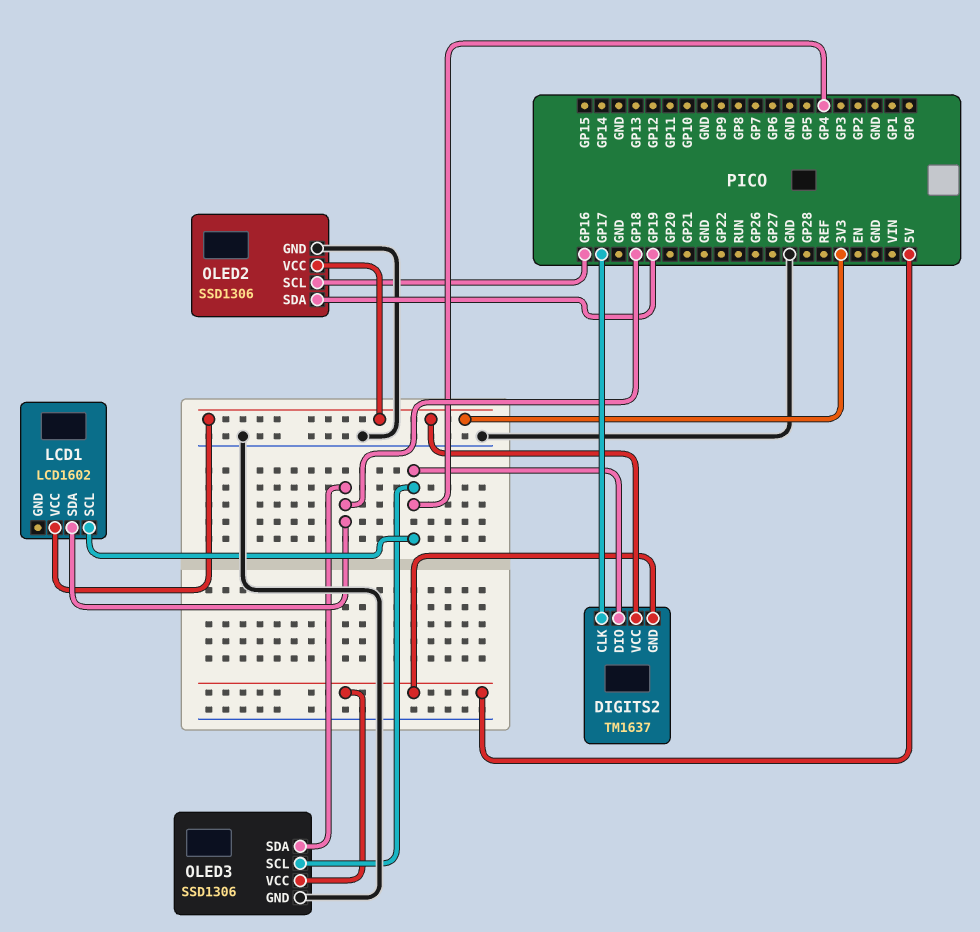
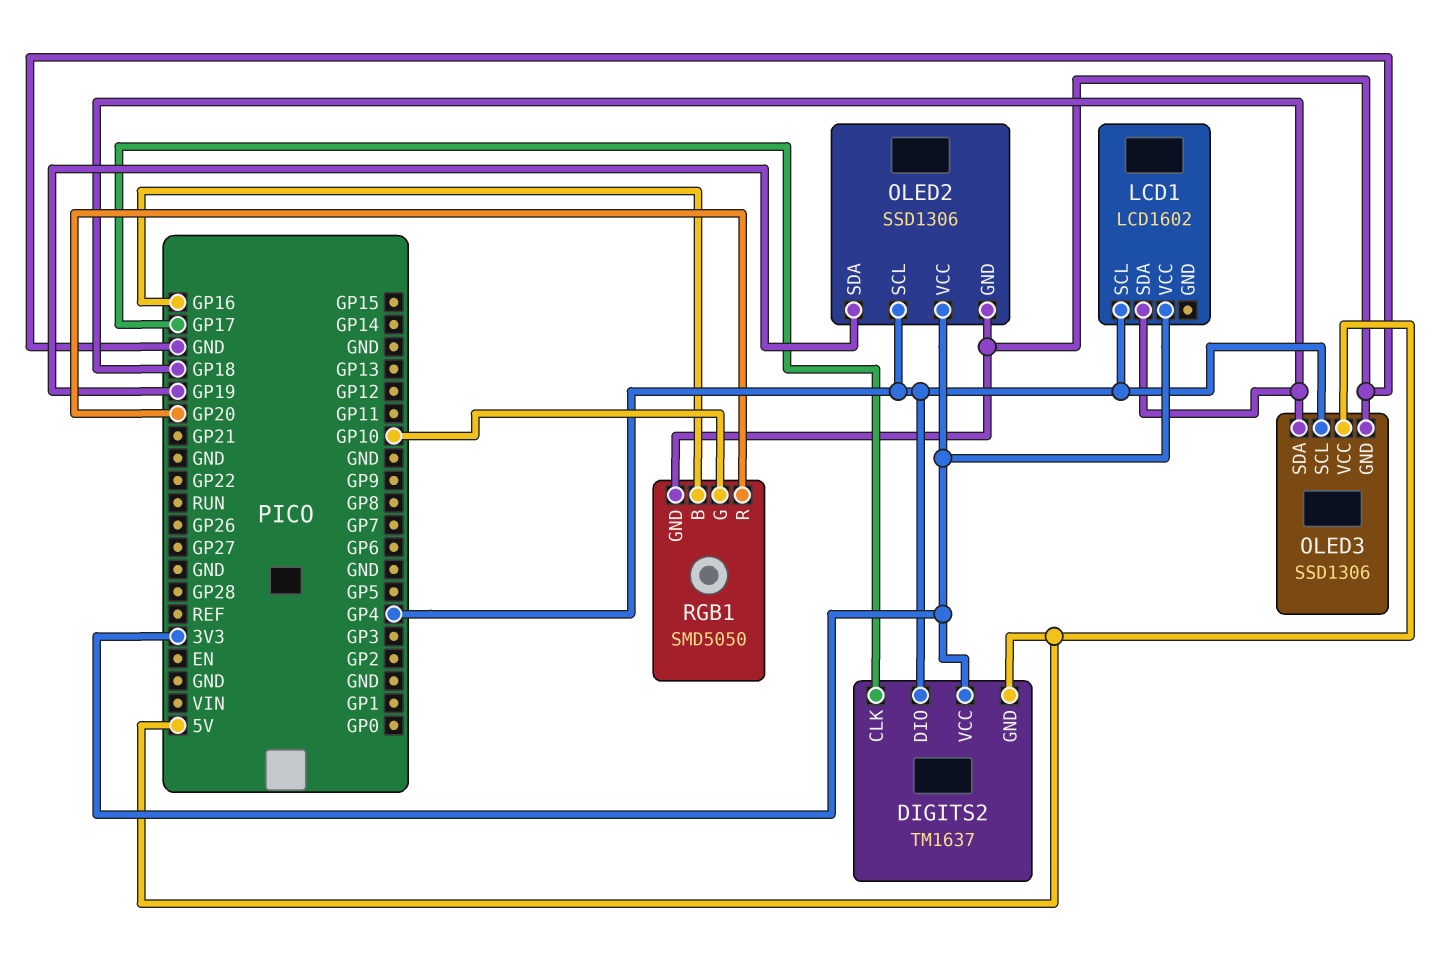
OLED2 pin SCL: GP16 -> GP4
RGB1: none -> SMD5050
RGB1 pin B: none -> GP16
RGB1 pin G: none -> GP10
RGB1 pin GND: none -> GND
RGB1 pin R: none -> GP20

